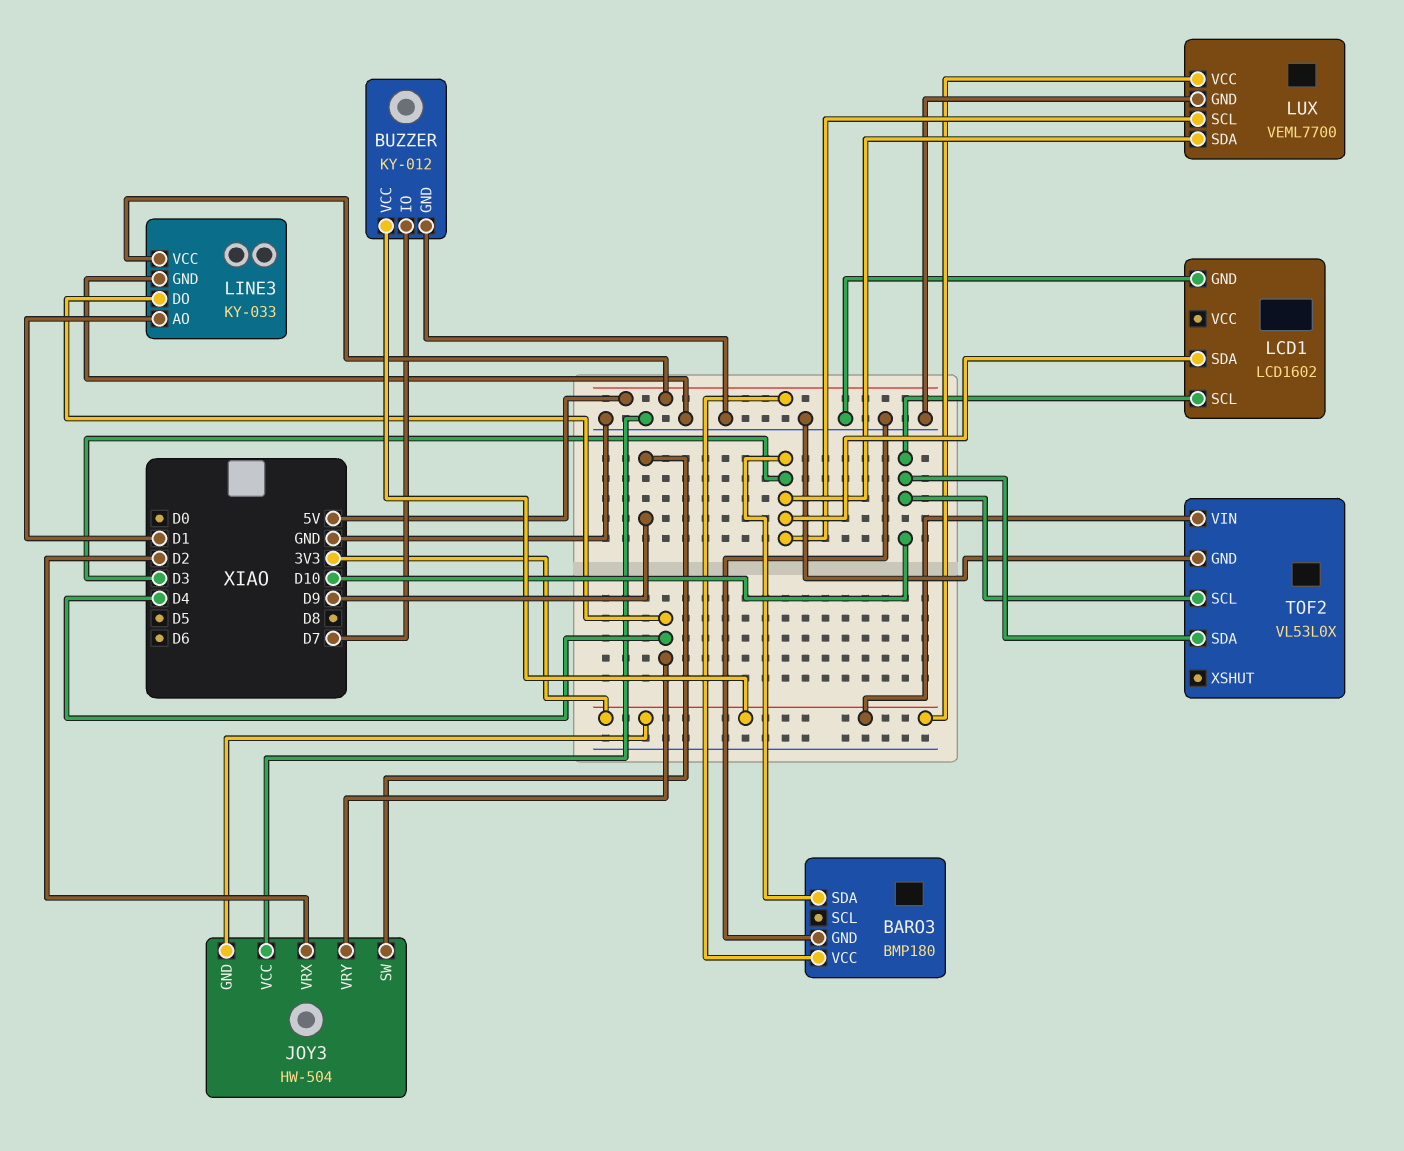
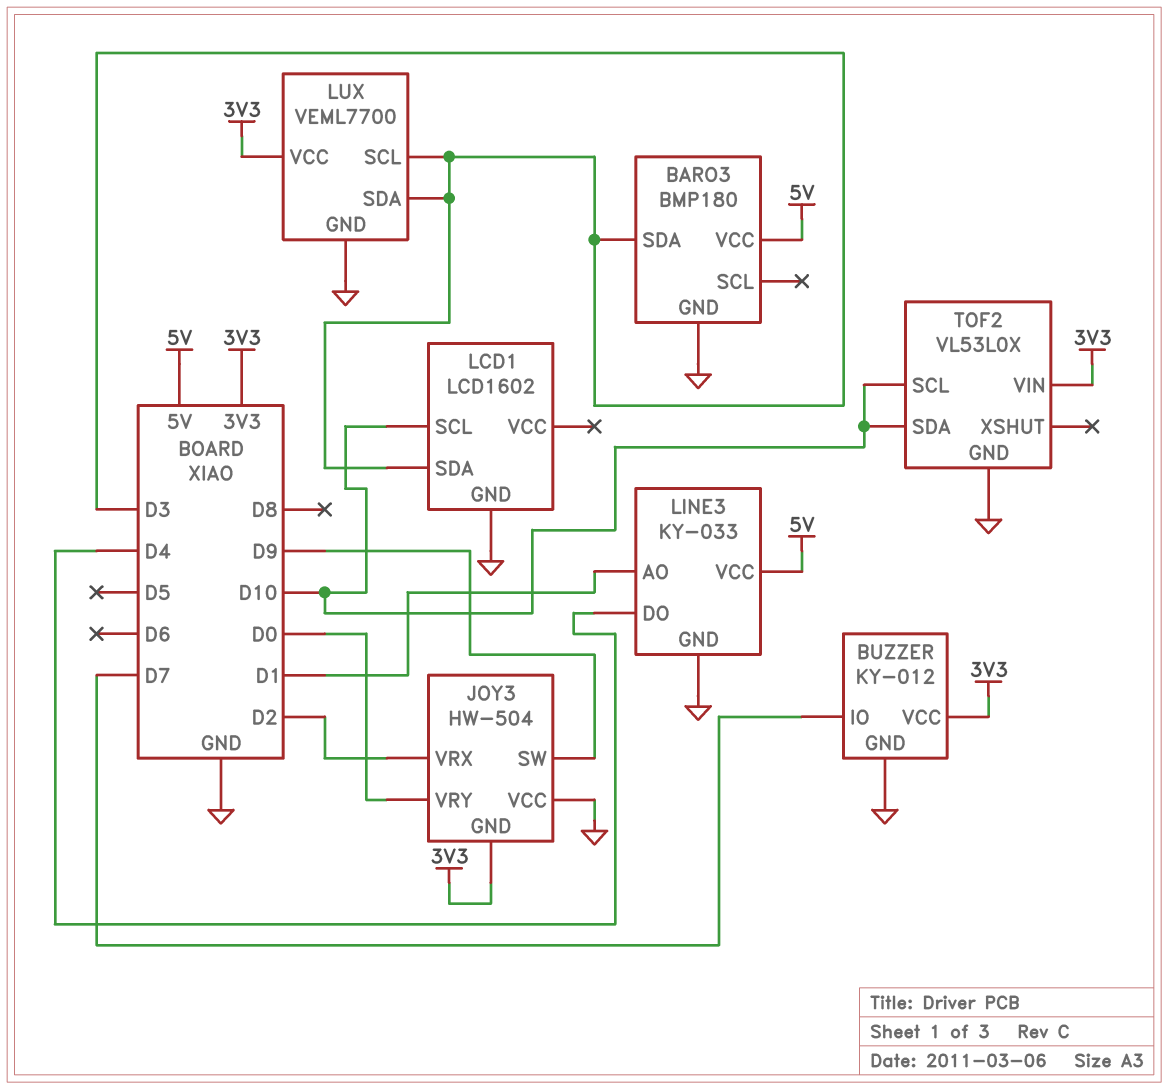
JOY3 pin VRY: D4 -> D0

